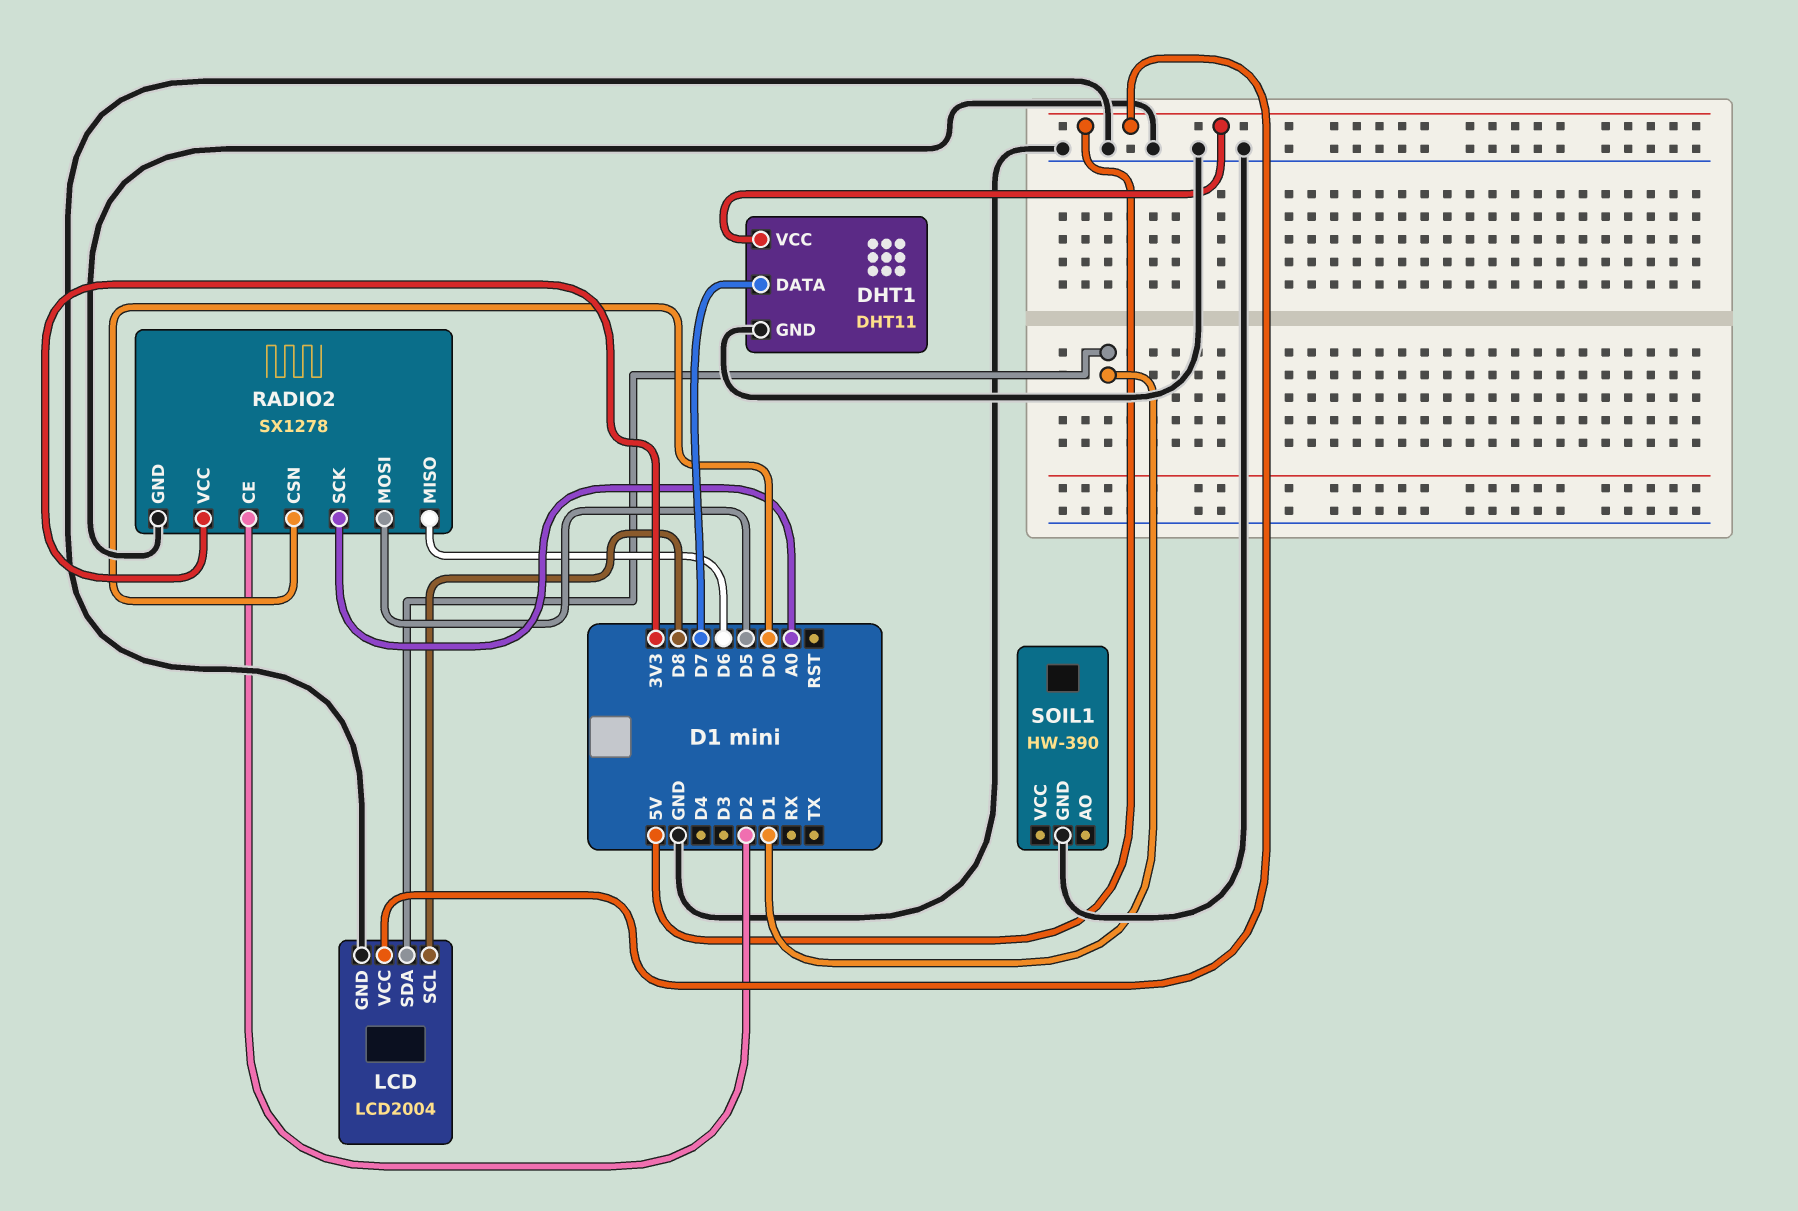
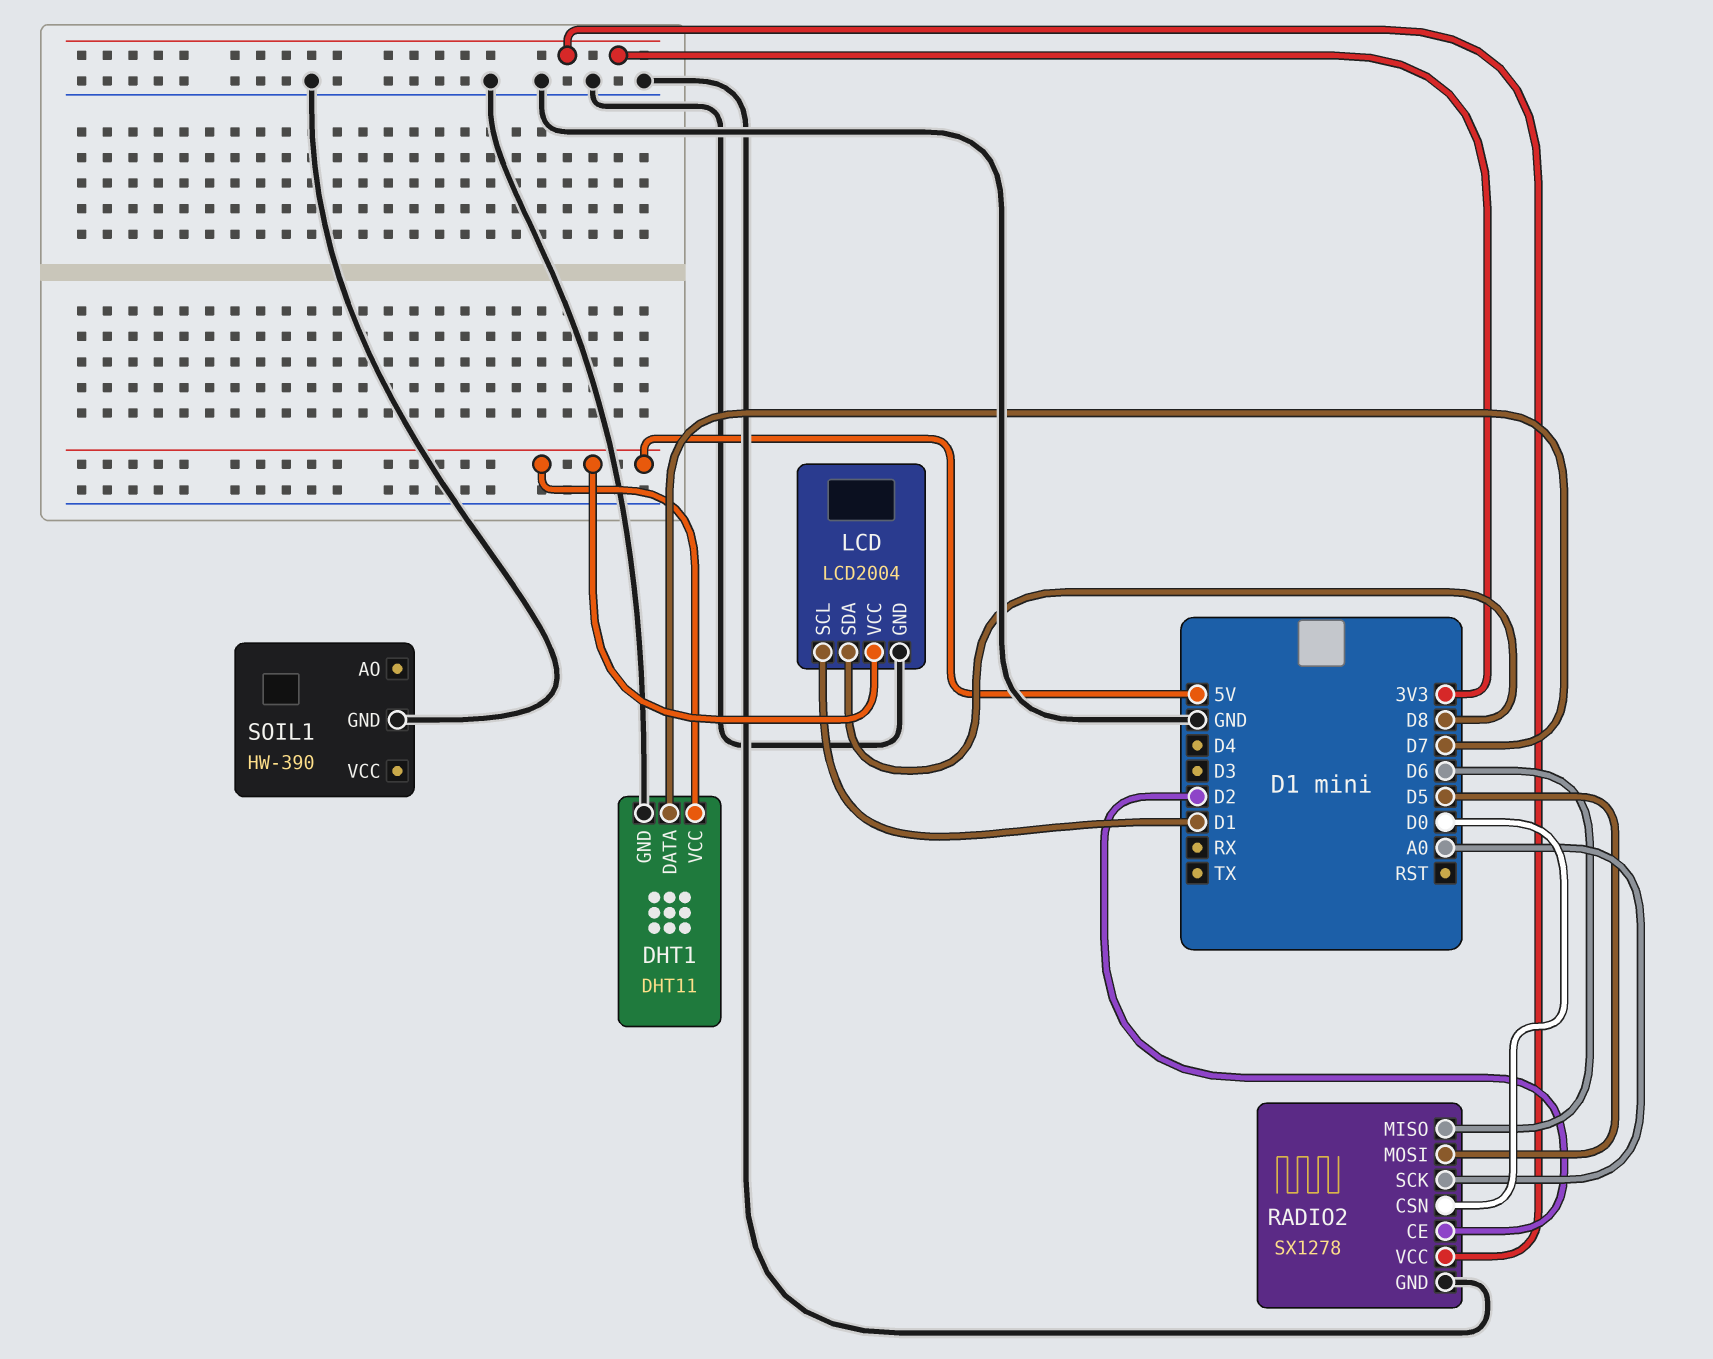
LCD pin SCL: D8 -> D1
LCD pin SDA: D1 -> D8

